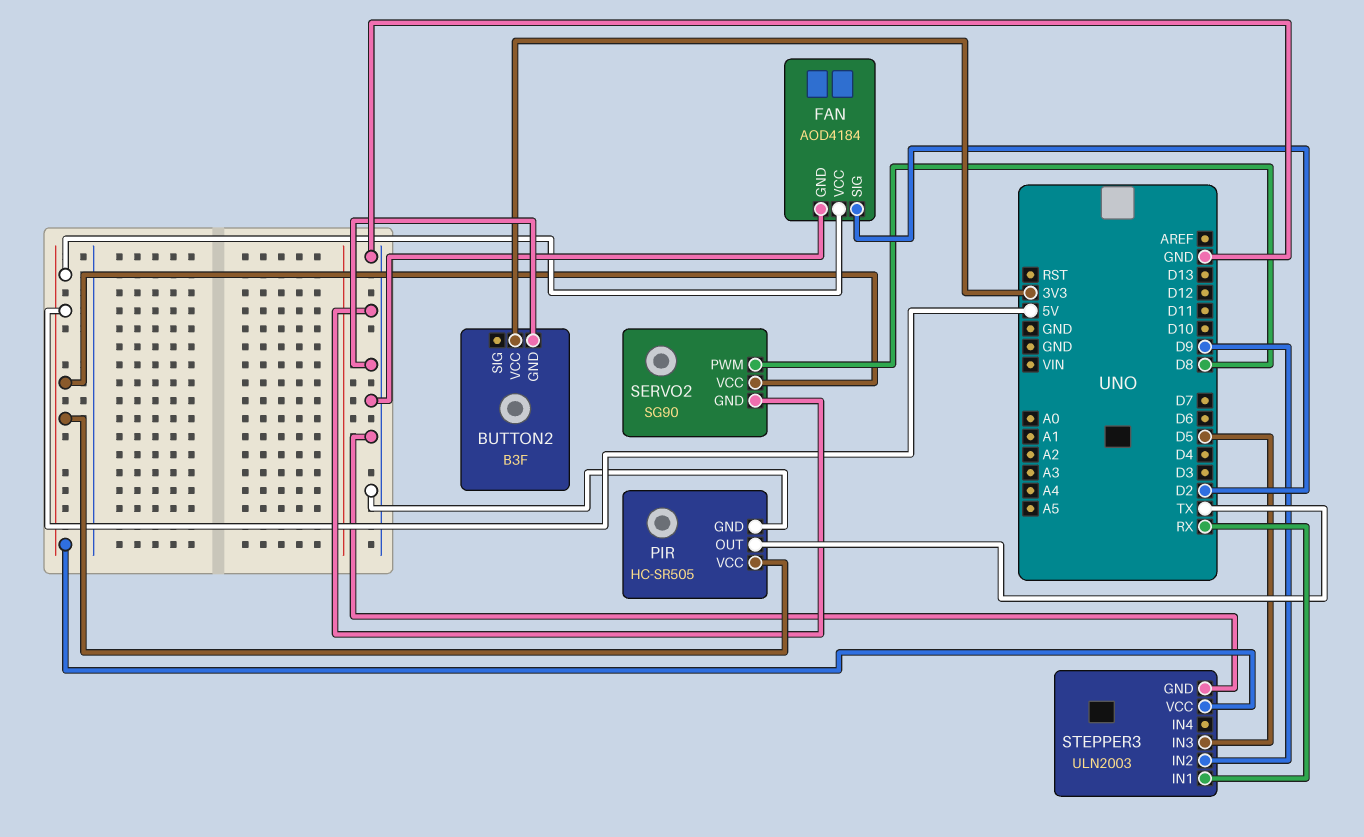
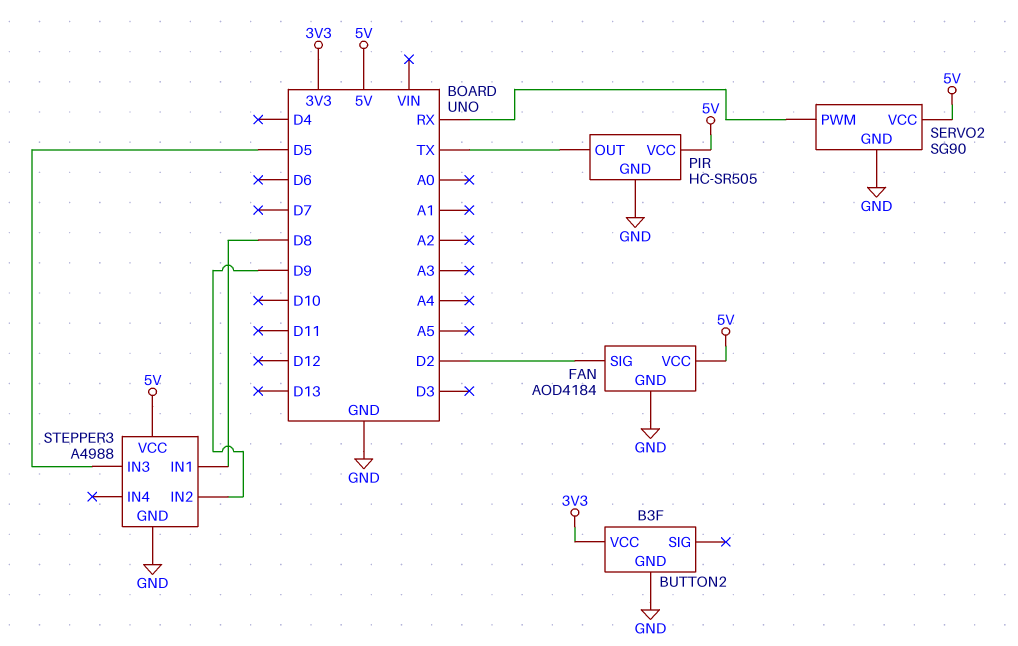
SERVO2 pin PWM: D8 -> RX
STEPPER3: ULN2003 -> A4988
STEPPER3 pin IN1: RX -> D8

